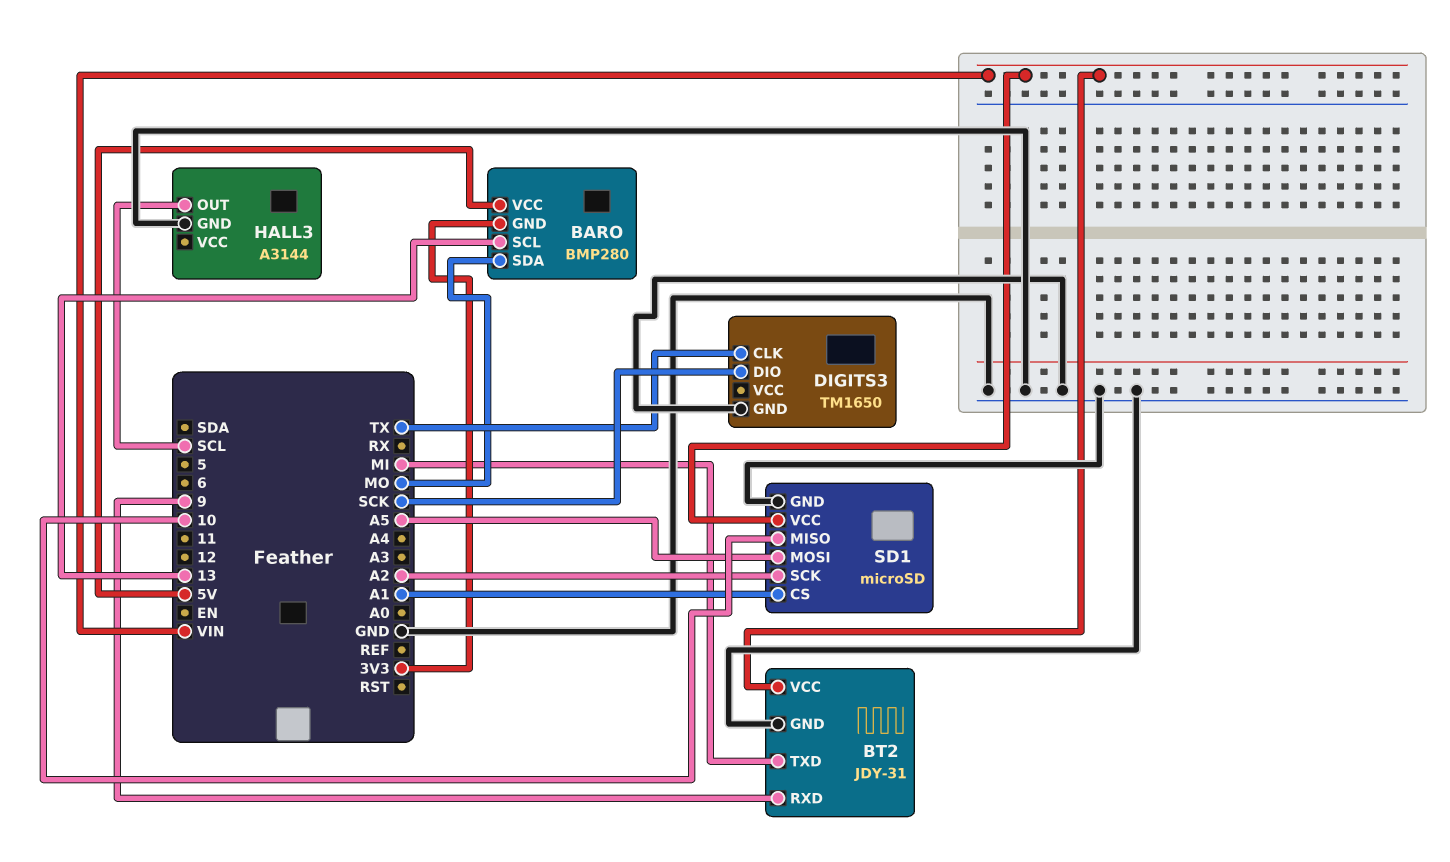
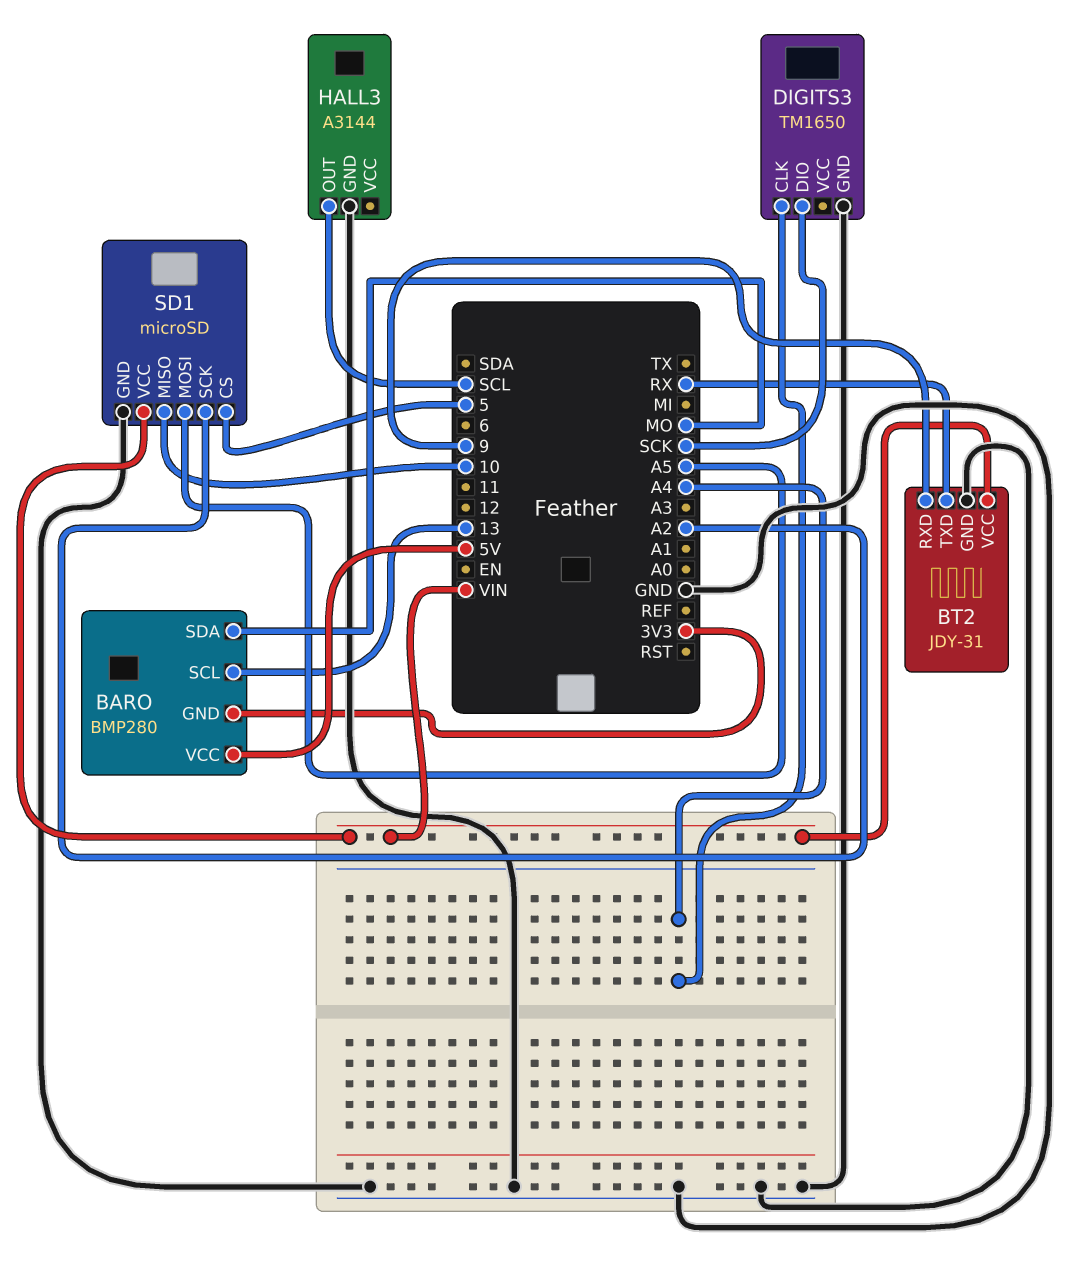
BT2 pin TXD: MI -> RX
DIGITS3 pin CLK: TX -> A4
SD1 pin CS: A1 -> 5

